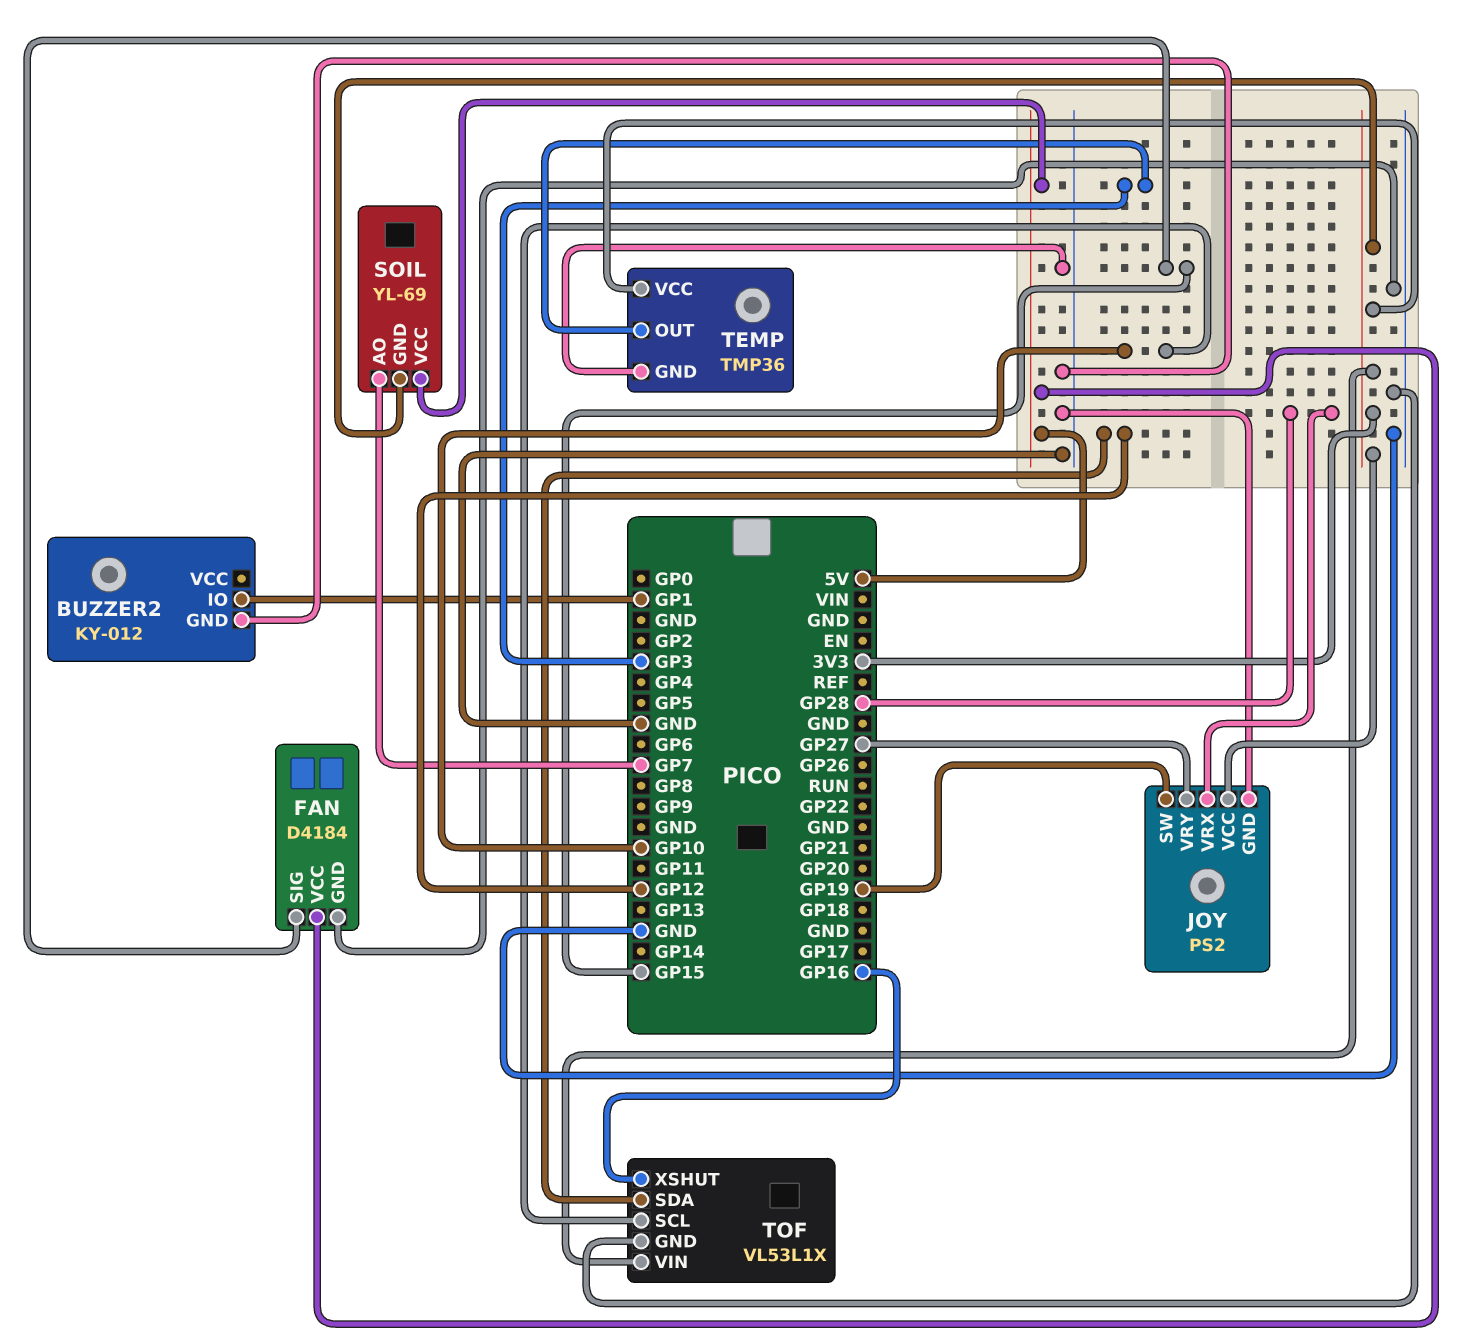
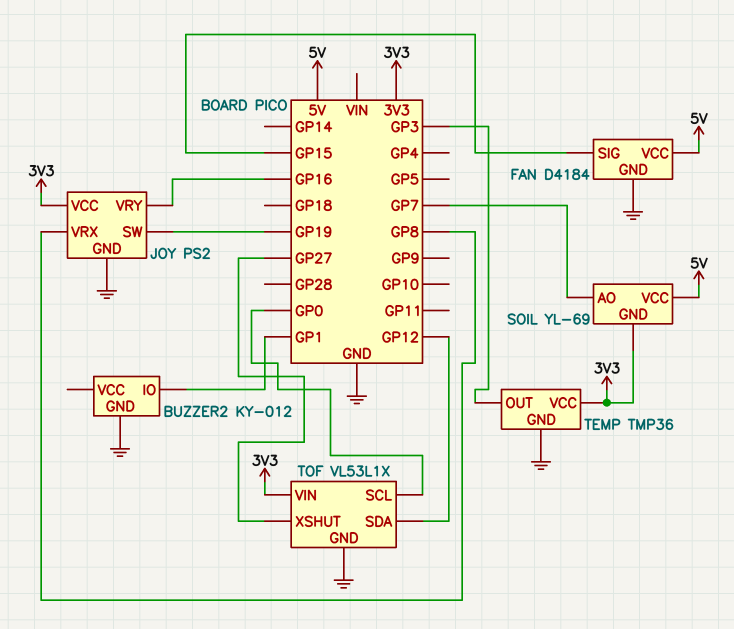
JOY pin VRX: GP28 -> GP8
JOY pin VRY: GP27 -> GP16
TOF pin SCL: GP10 -> GP0
TOF pin XSHUT: GP16 -> GP27

